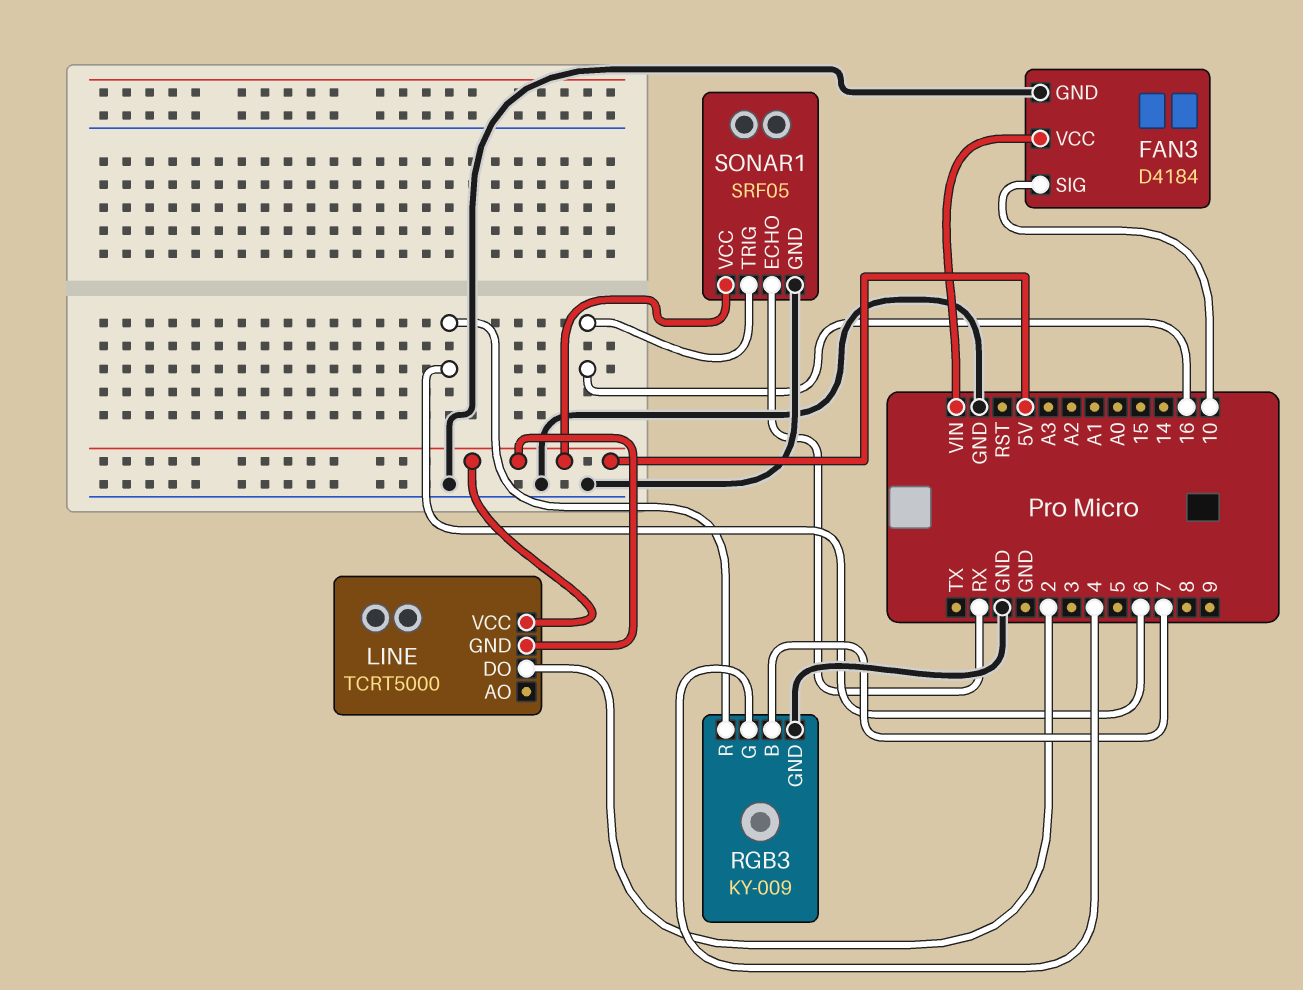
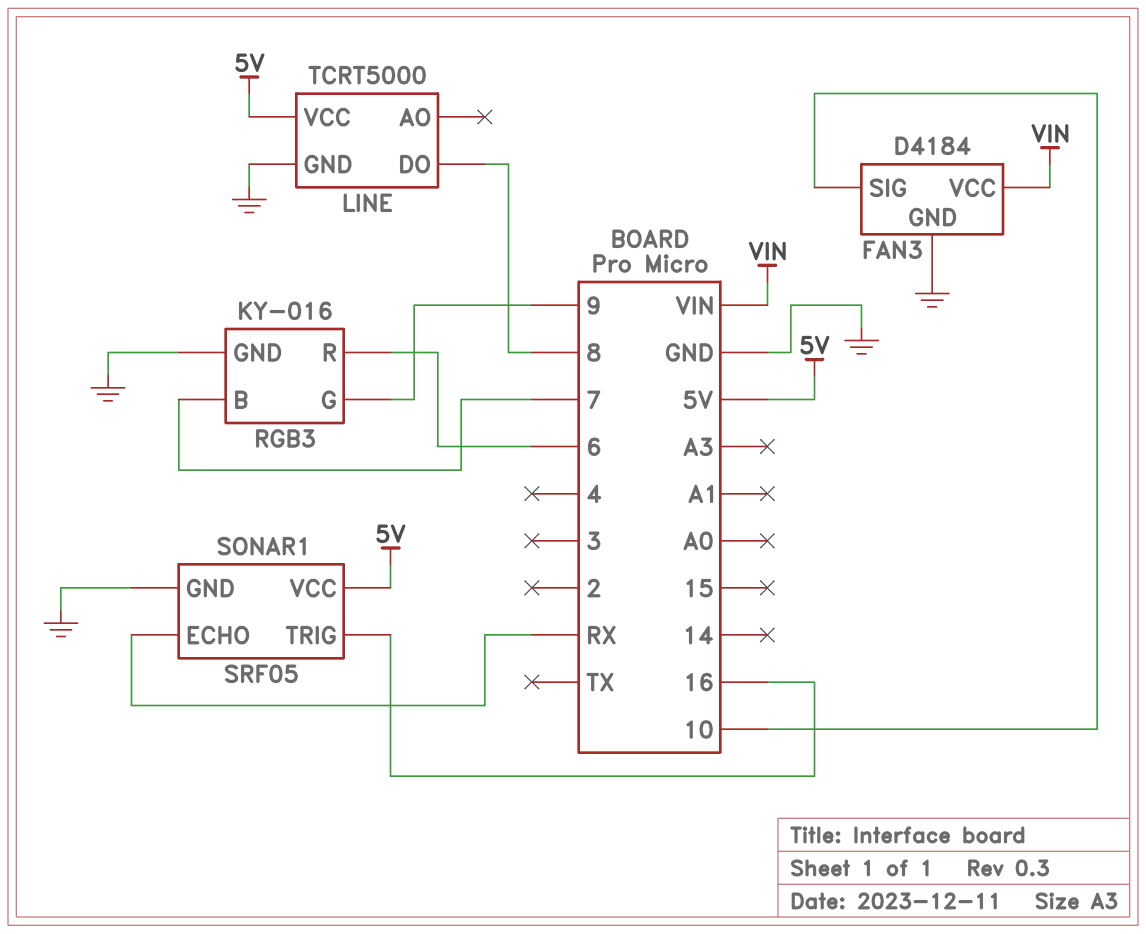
LINE pin DO: 2 -> 8
LINE pin GND: 5V -> GND
RGB3: KY-009 -> KY-016
RGB3 pin G: 4 -> 9

